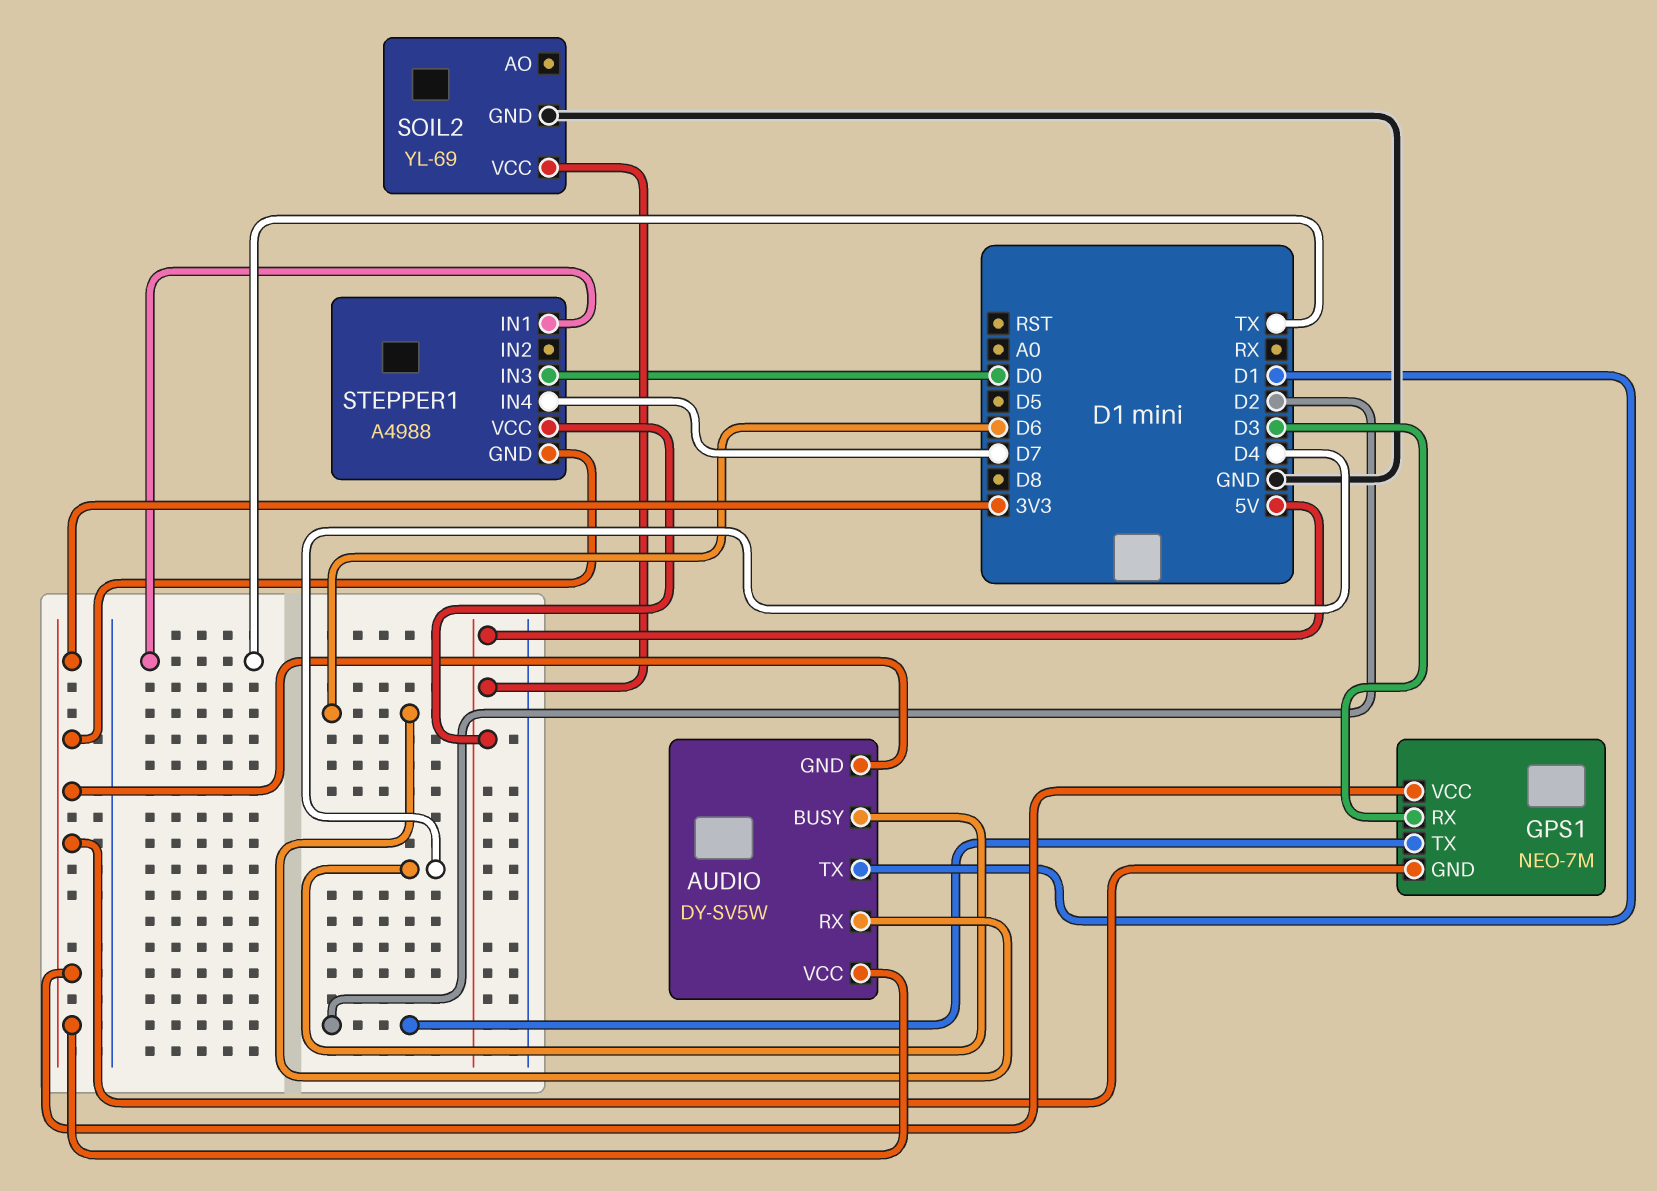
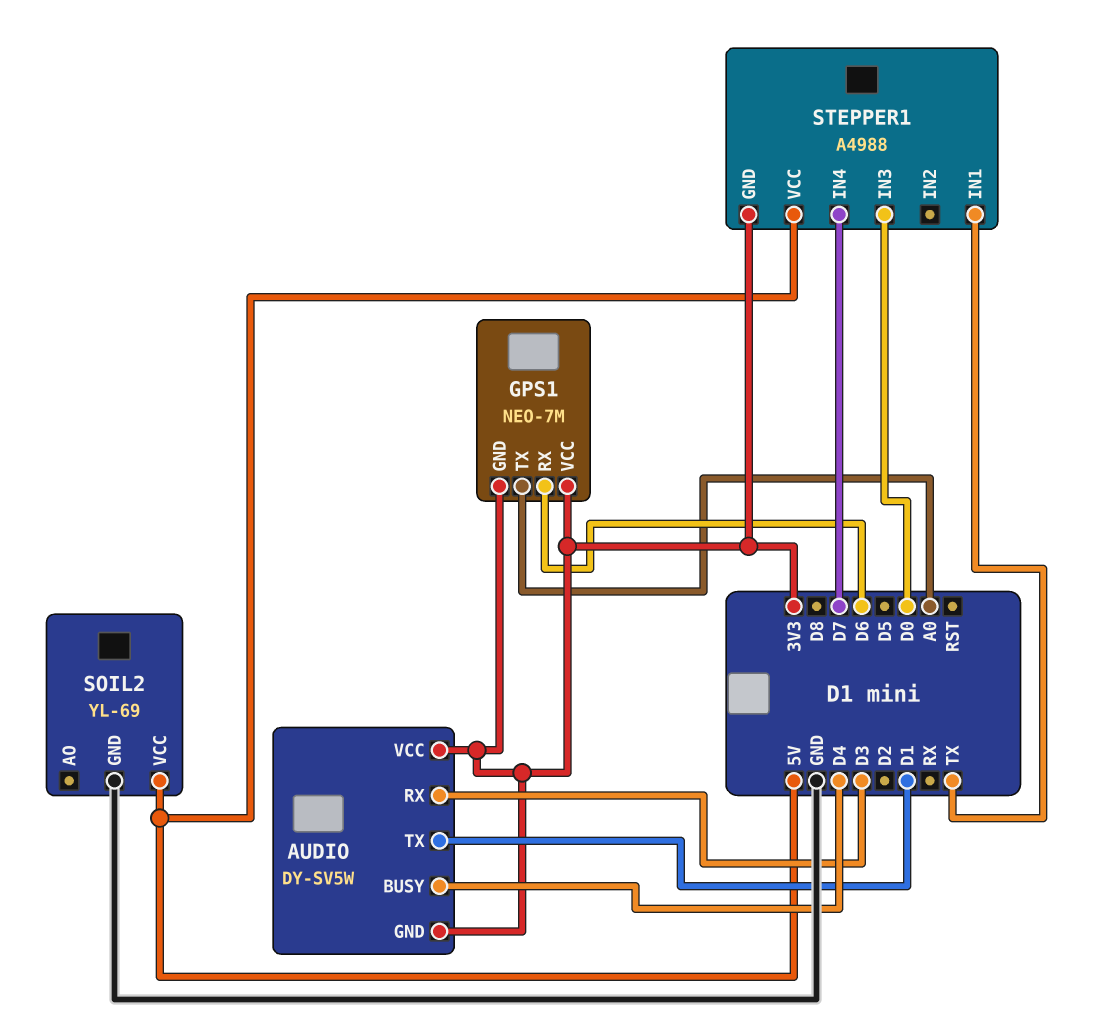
AUDIO pin RX: D6 -> D3
GPS1 pin RX: D3 -> D6
GPS1 pin TX: D2 -> A0

